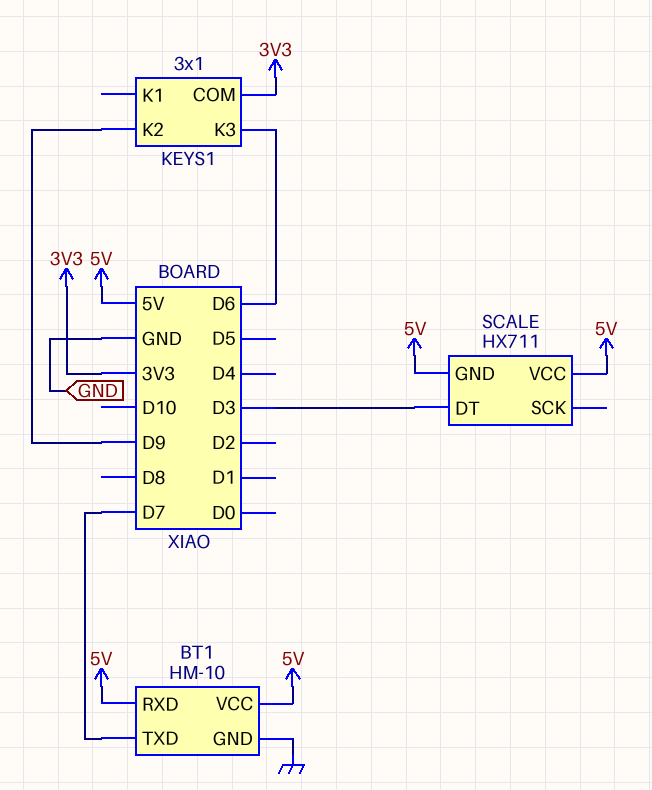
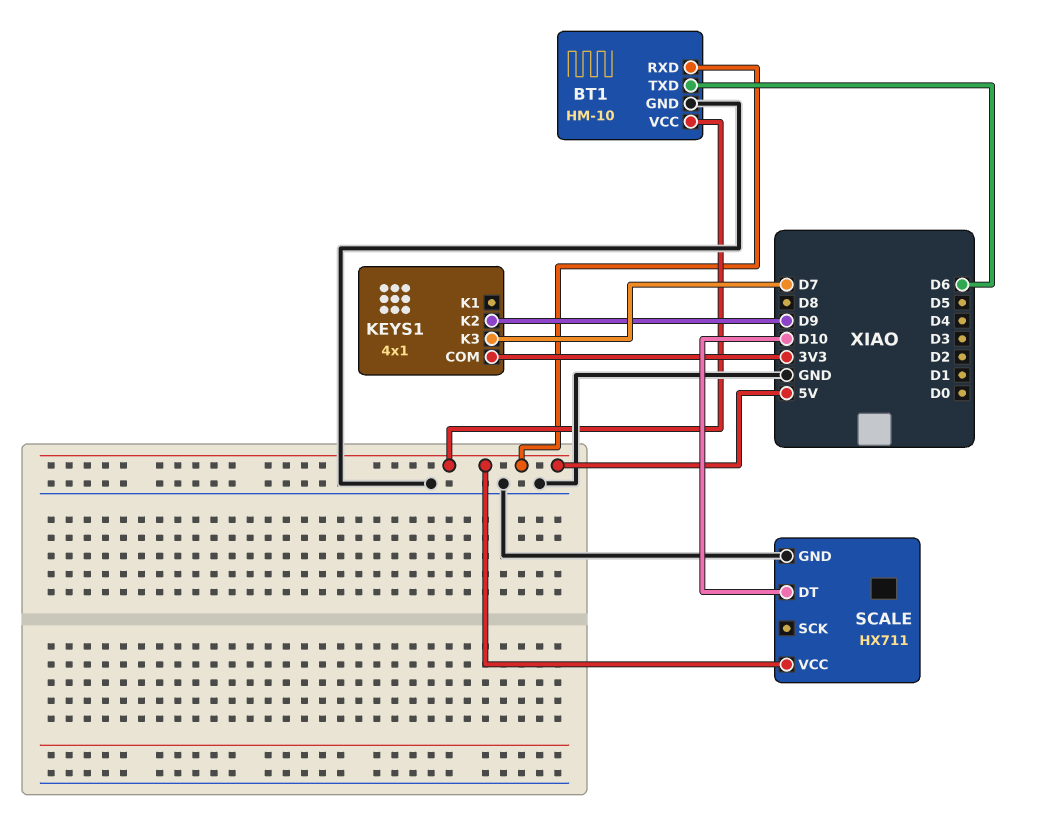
BT1 pin TXD: D7 -> D6
KEYS1: 3x1 -> 4x1
KEYS1 pin K3: D6 -> D7
SCALE pin DT: D3 -> D10
SCALE pin GND: 5V -> GND

